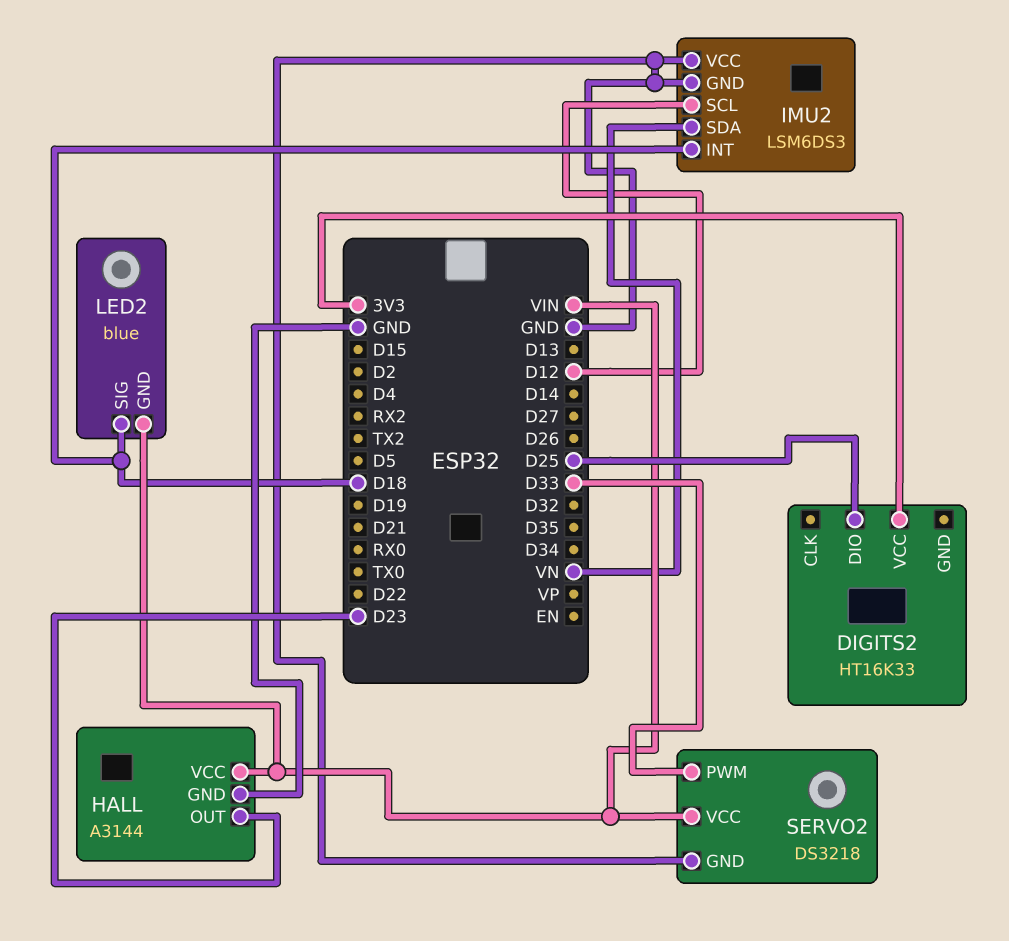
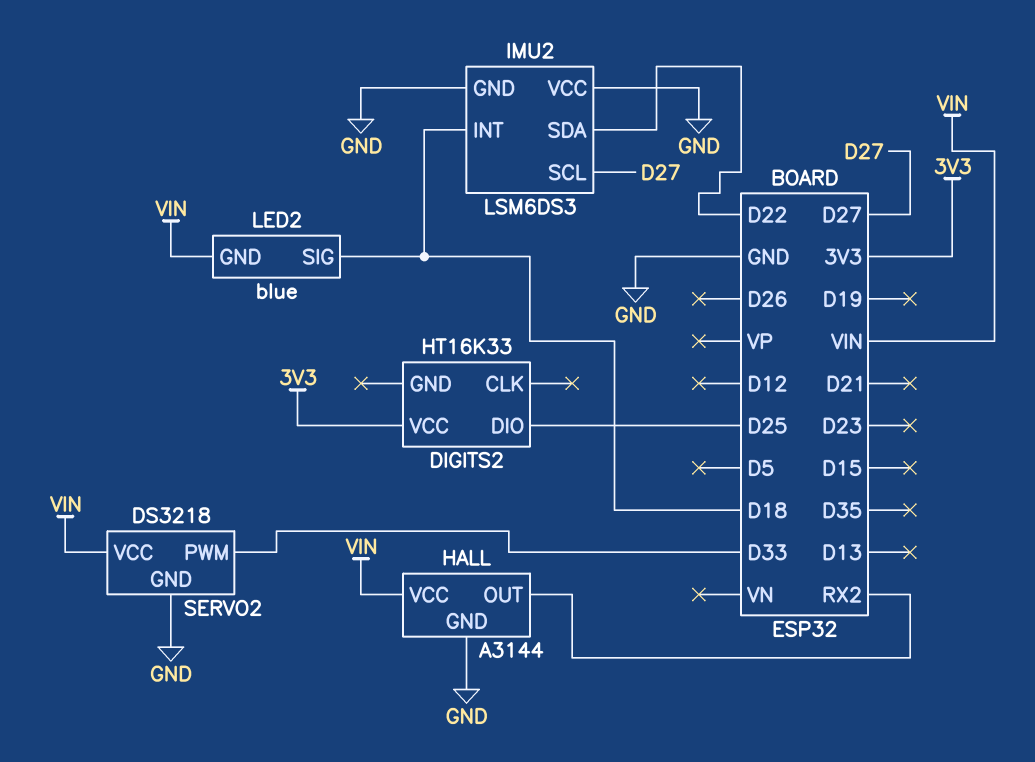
HALL pin OUT: D23 -> RX2
IMU2 pin SCL: D12 -> D27
IMU2 pin SDA: VN -> D22

